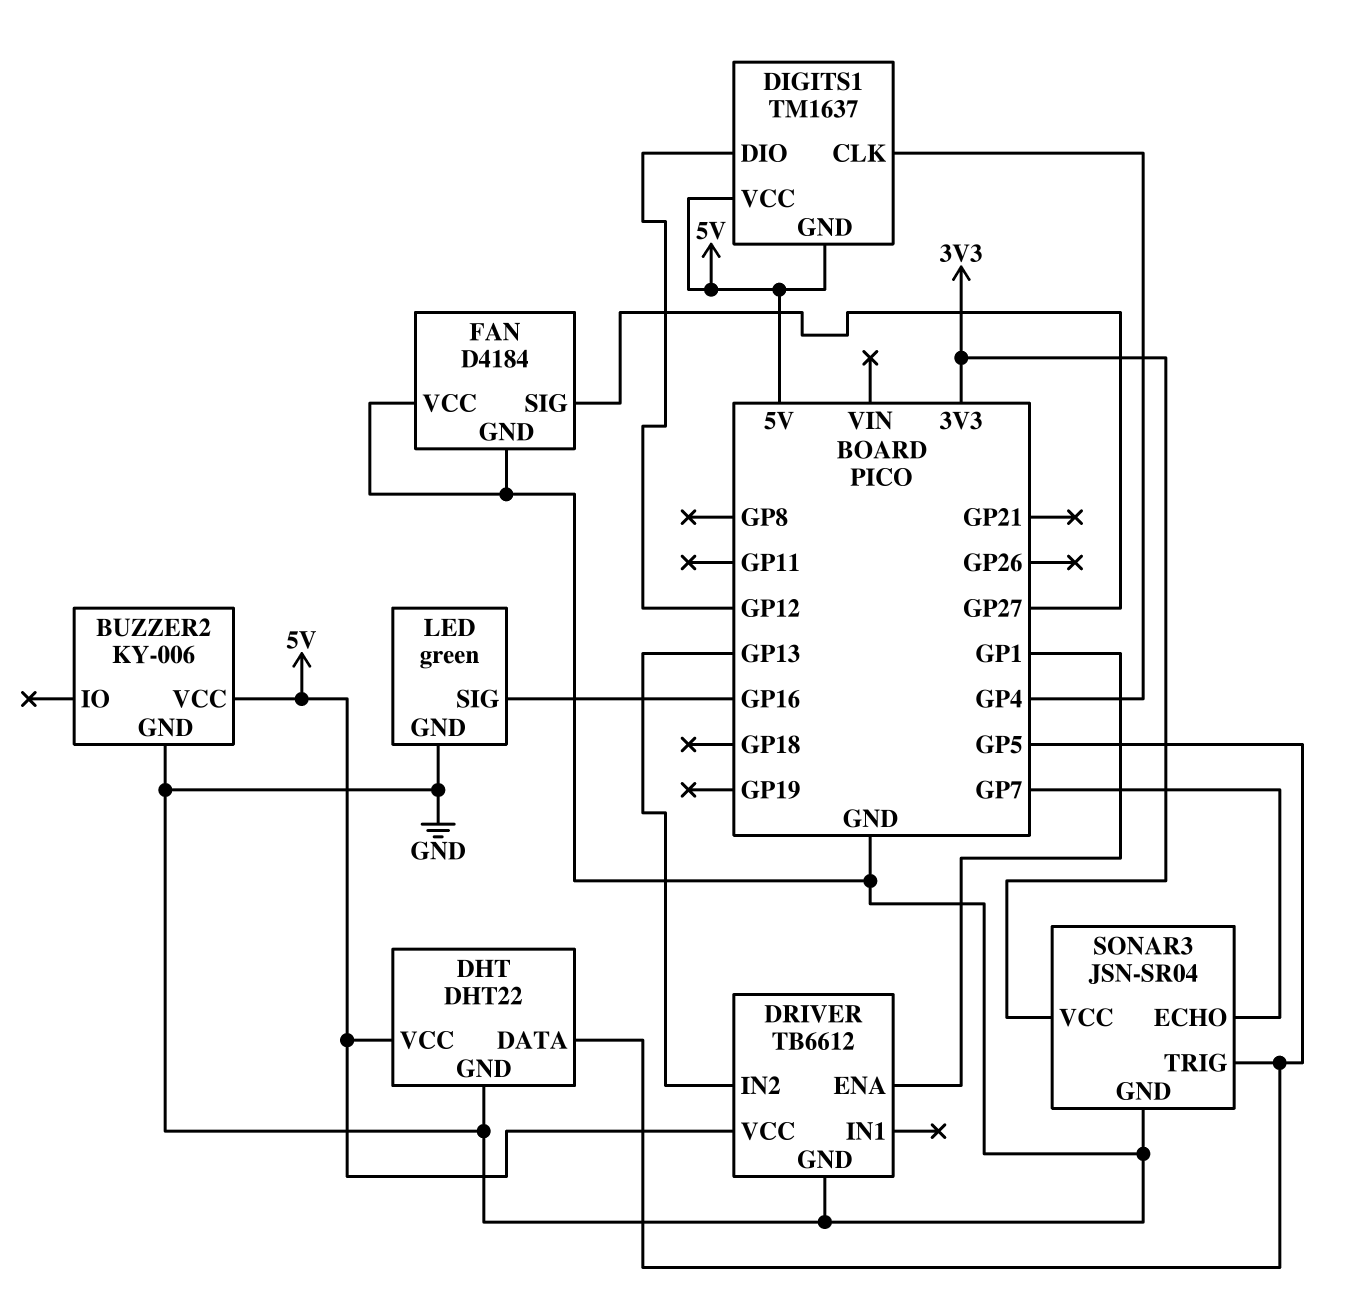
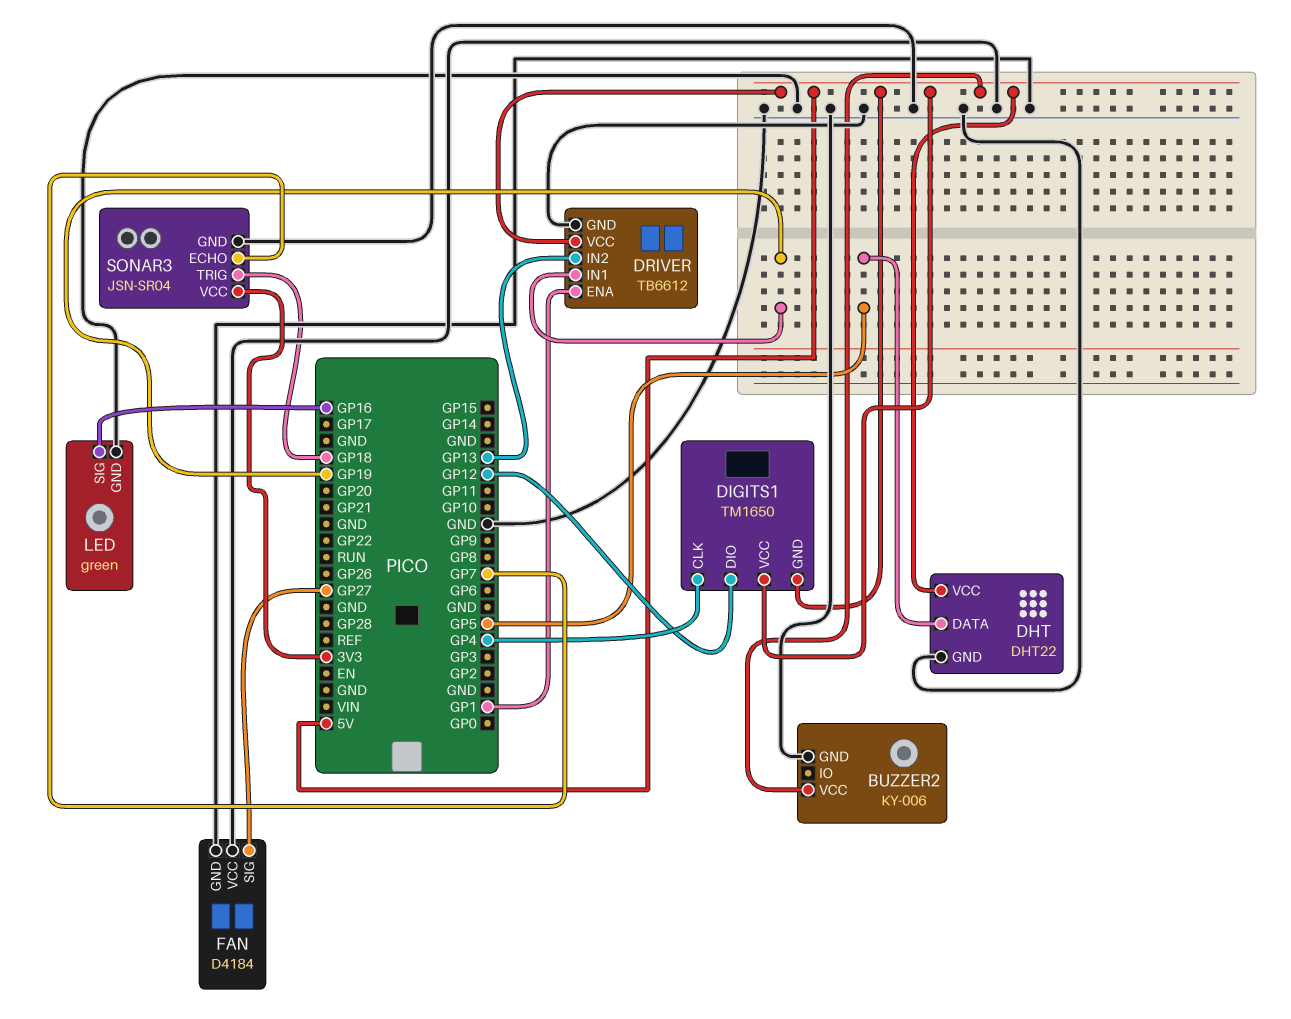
DIGITS1: TM1637 -> TM1650
DRIVER pin IN1: none -> GP19
SONAR3 pin TRIG: GP5 -> GP18

